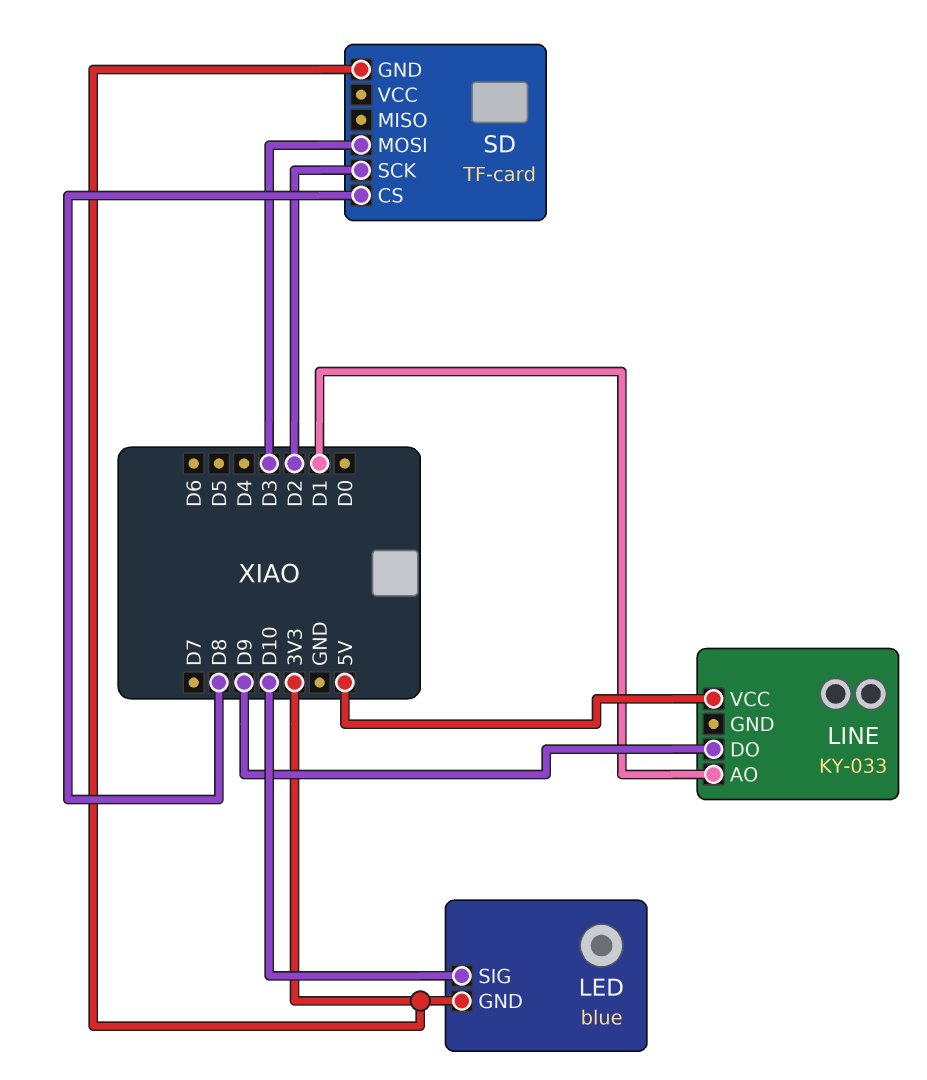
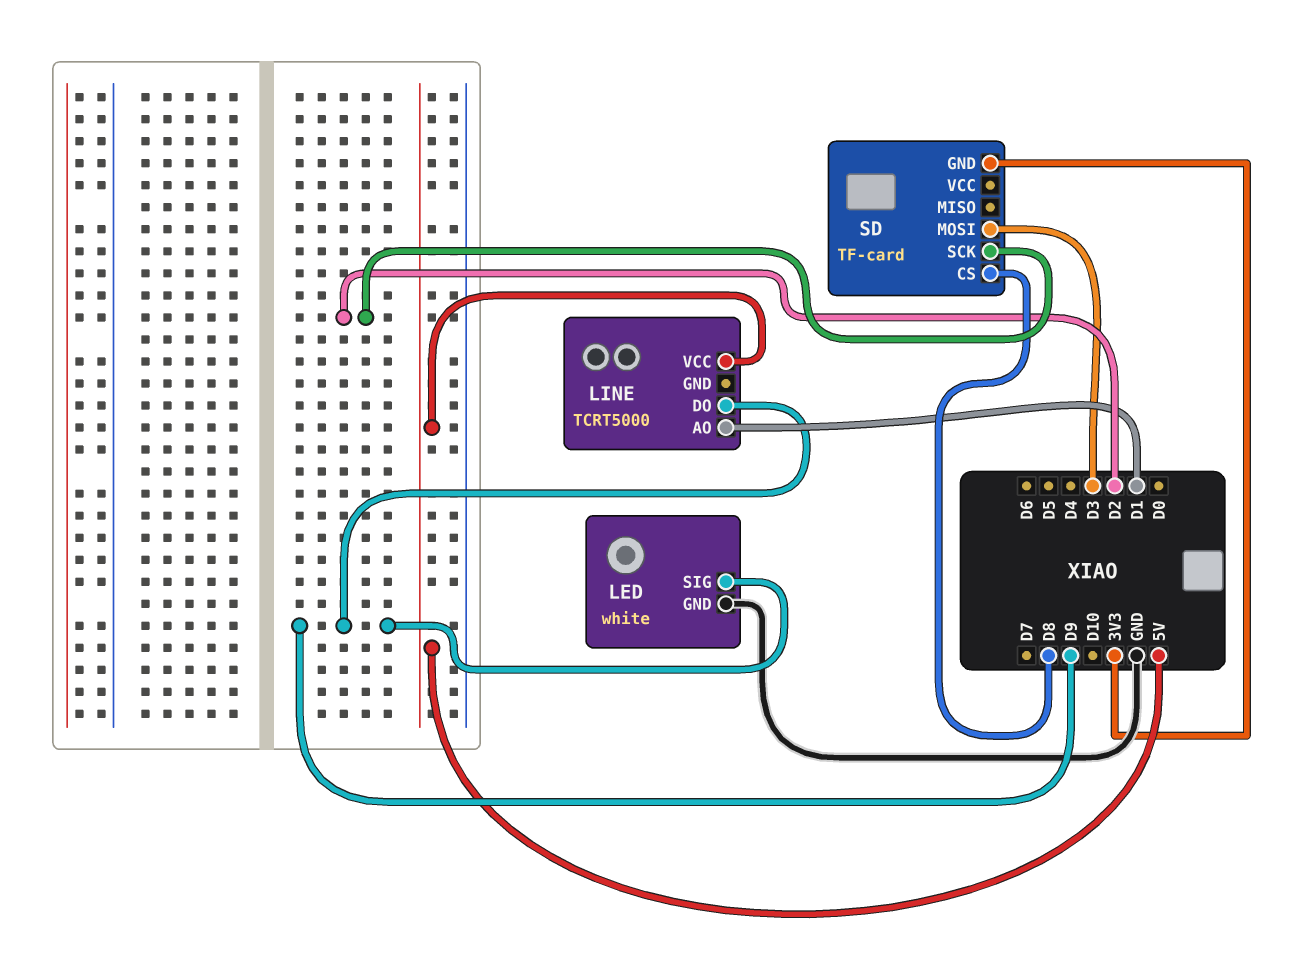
LED: blue -> white
LED pin GND: 3V3 -> GND
LED pin SIG: D10 -> D9
LINE: KY-033 -> TCRT5000

